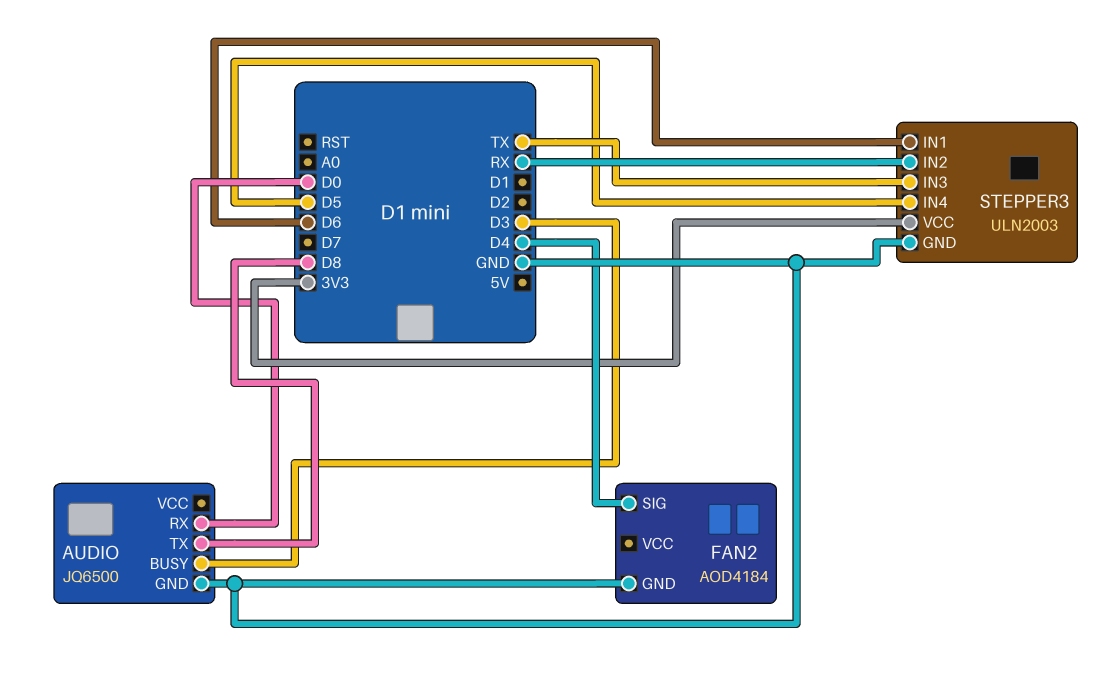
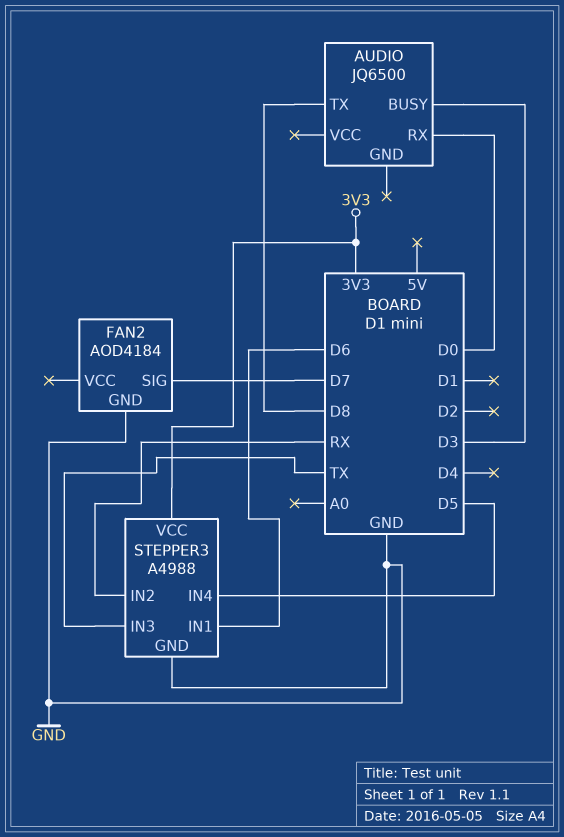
AUDIO pin GND: GND -> none
FAN2 pin SIG: D4 -> D7
STEPPER3: ULN2003 -> A4988

